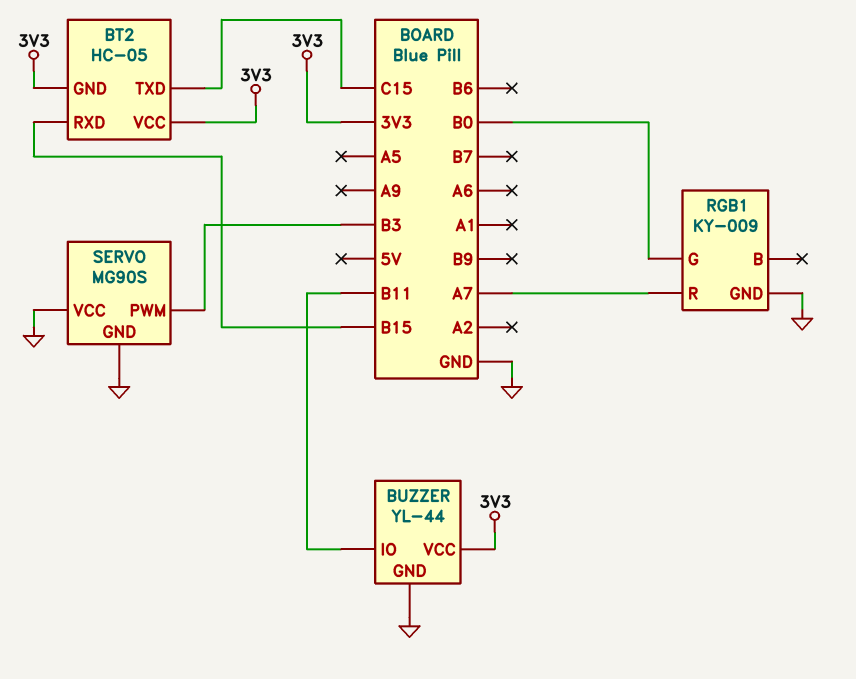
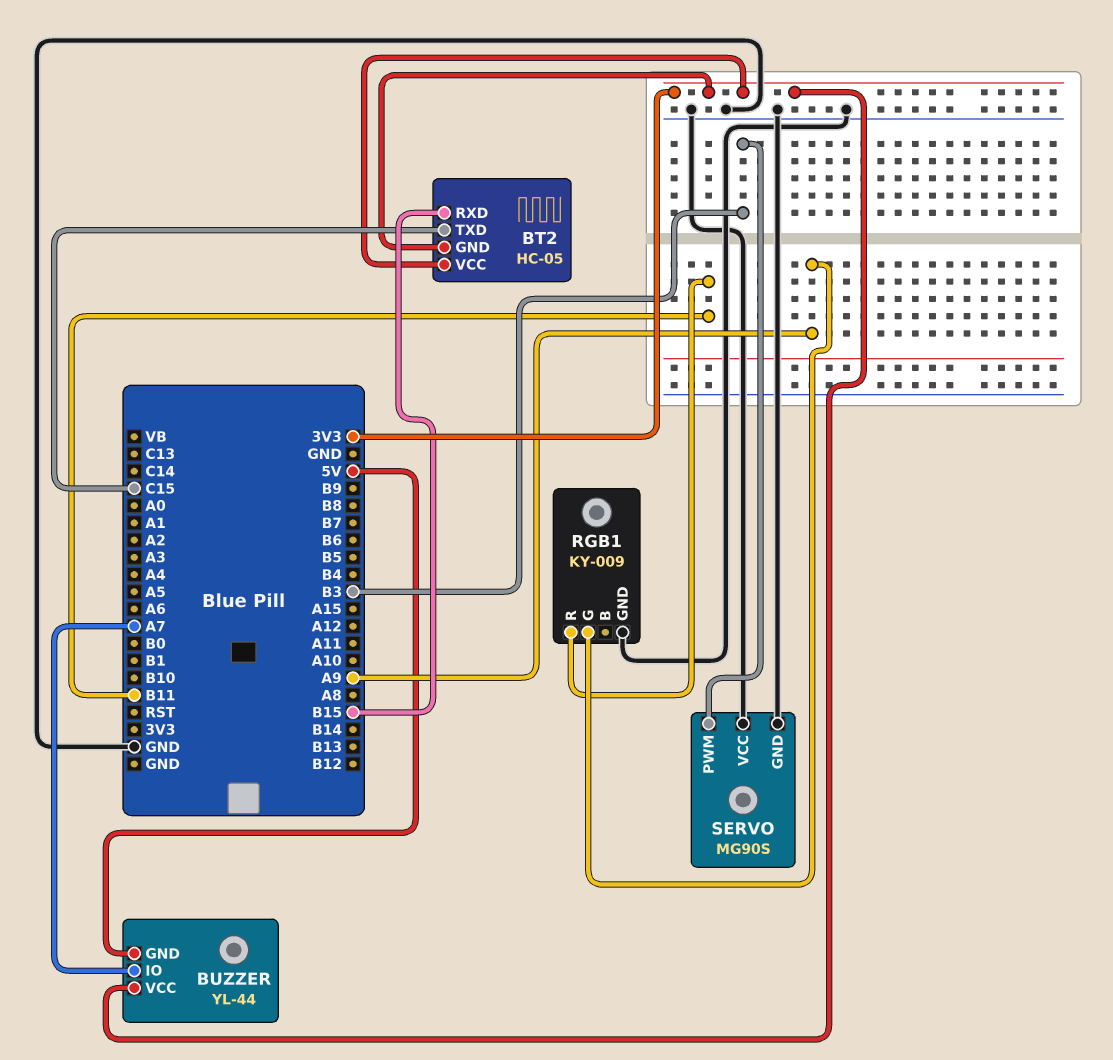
BUZZER pin GND: GND -> 5V
BUZZER pin IO: B11 -> A7
RGB1 pin G: B0 -> A9
RGB1 pin R: A7 -> B11

